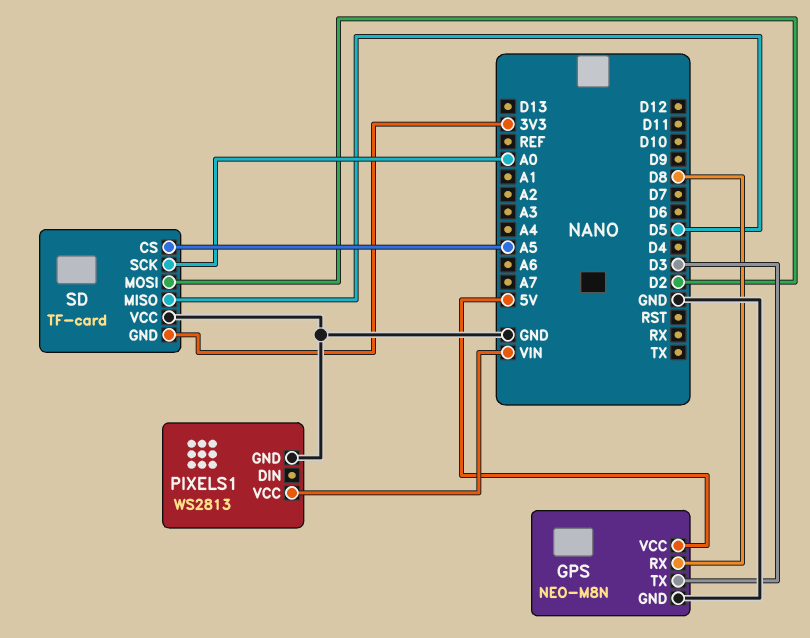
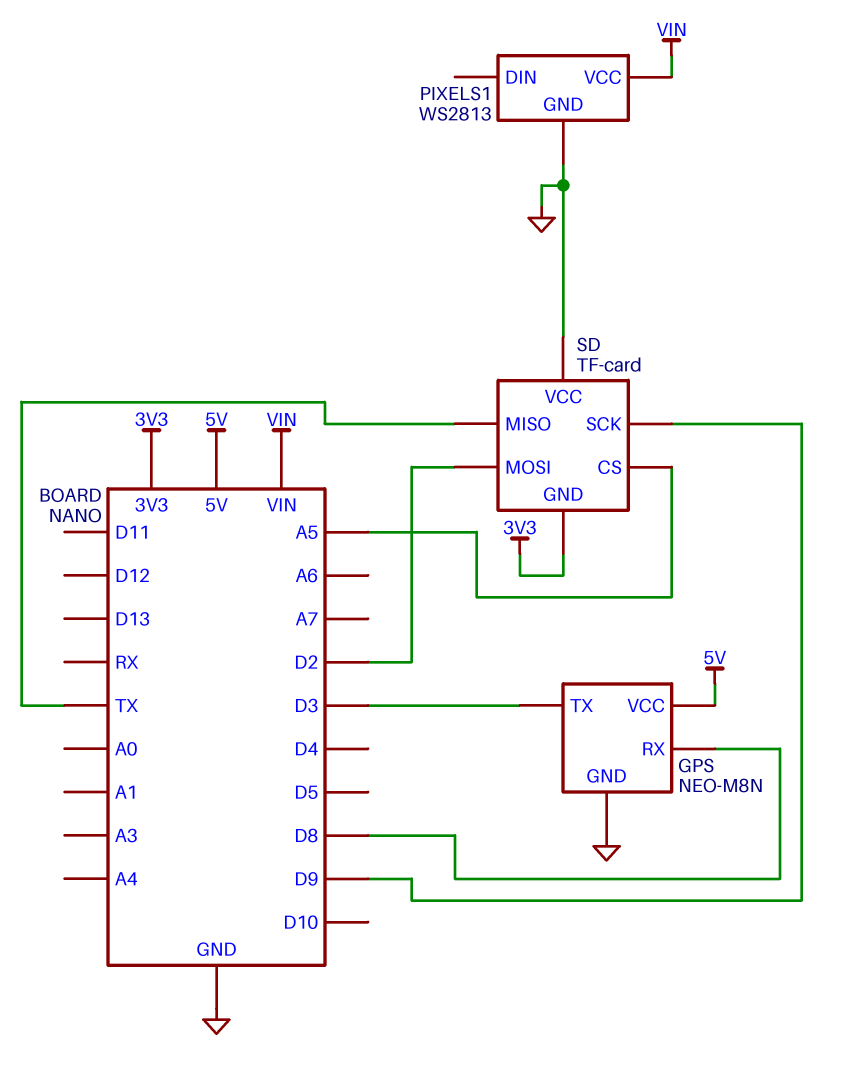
SD pin MISO: D5 -> TX
SD pin SCK: A0 -> D9

